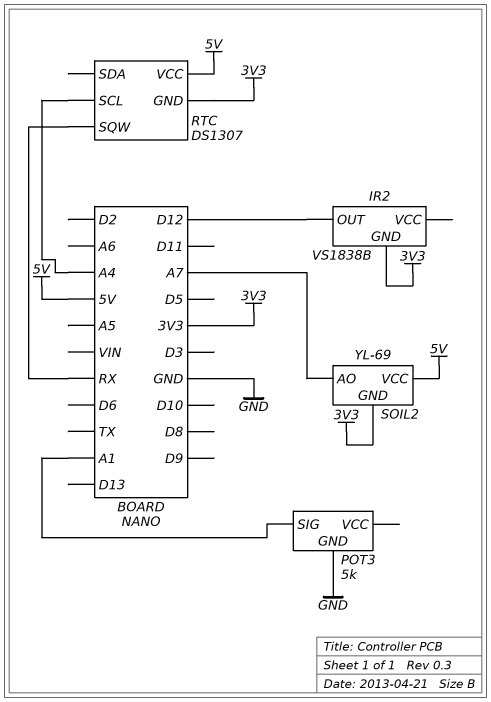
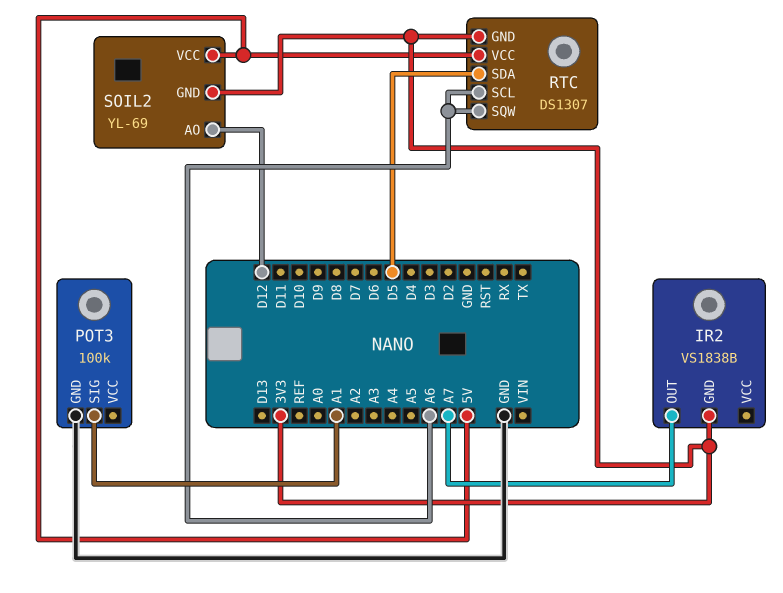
IR2 pin OUT: D12 -> A7
POT3: 5k -> 100k
RTC pin SCL: A4 -> A6
RTC pin SDA: none -> D5
RTC pin SQW: RX -> A6
SOIL2 pin AO: A7 -> D12

